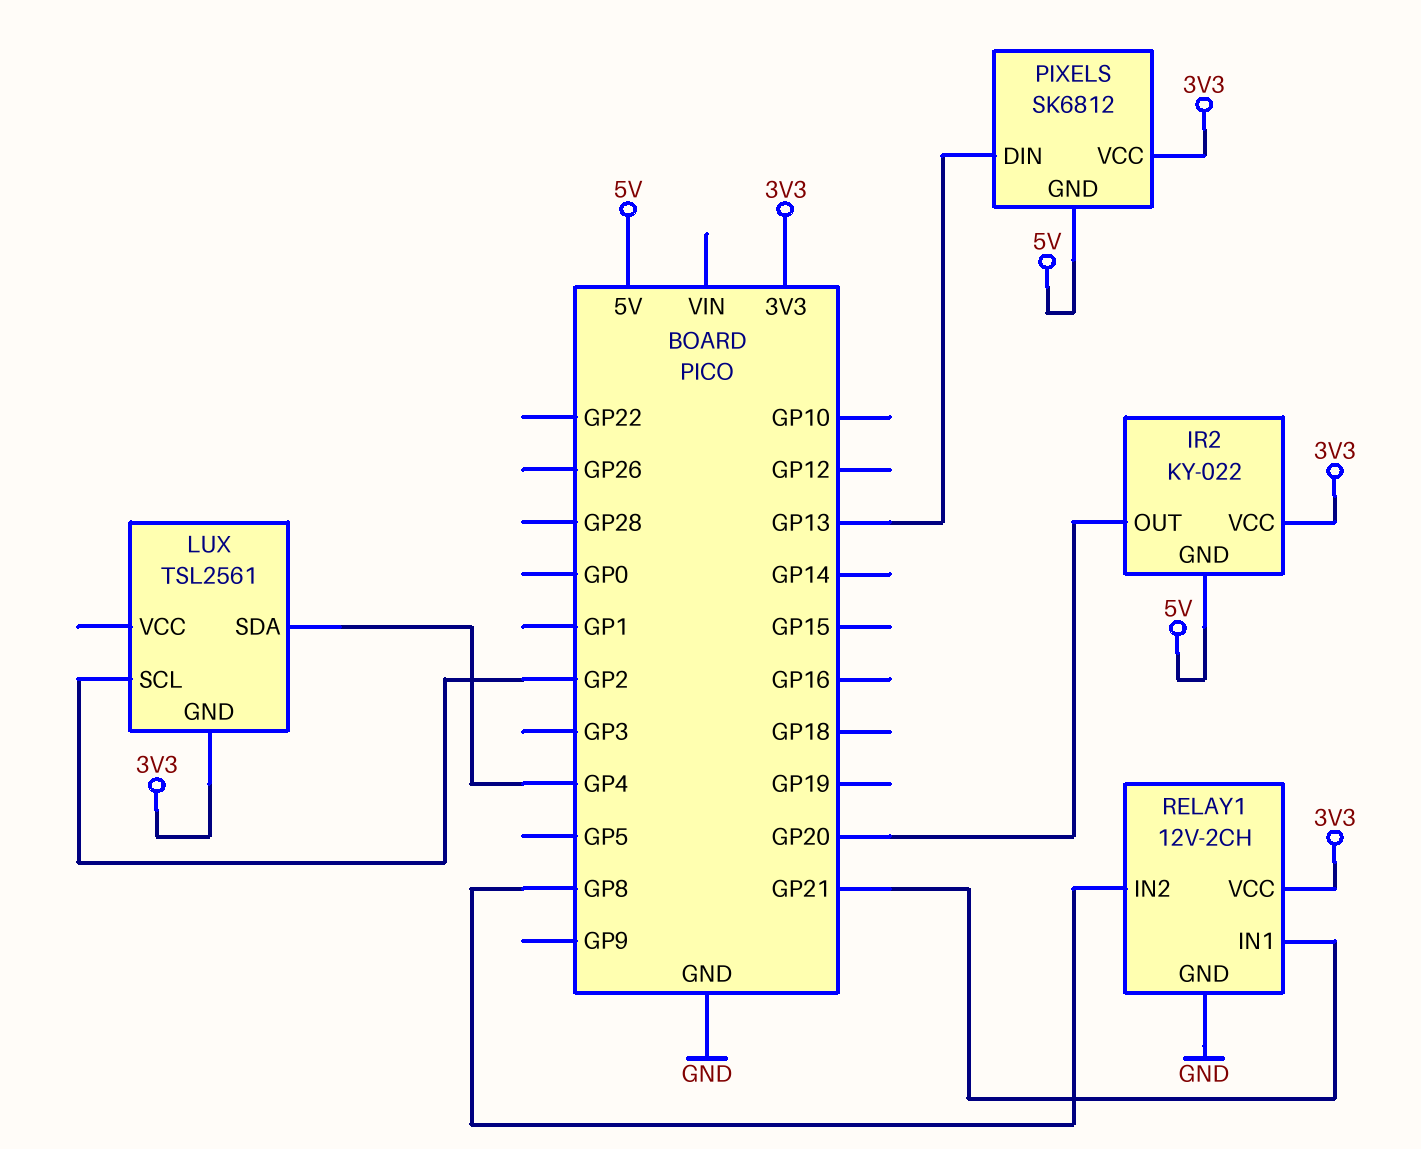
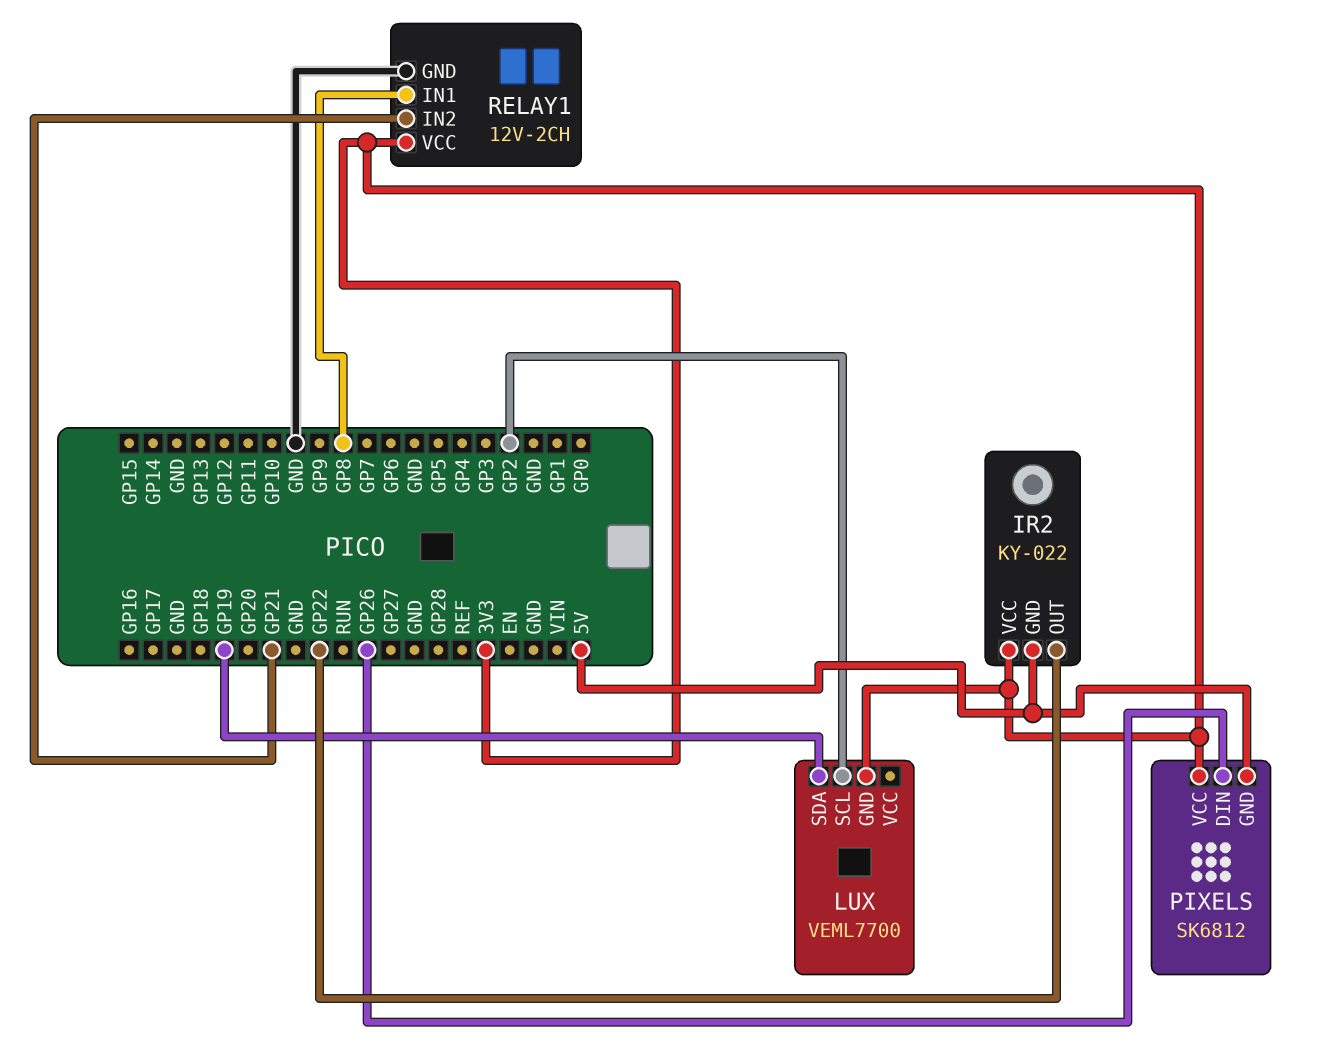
IR2 pin OUT: GP20 -> GP22
LUX: TSL2561 -> VEML7700
LUX pin SDA: GP4 -> GP19
PIXELS pin DIN: GP13 -> GP26
RELAY1 pin IN1: GP21 -> GP8
RELAY1 pin IN2: GP8 -> GP21

